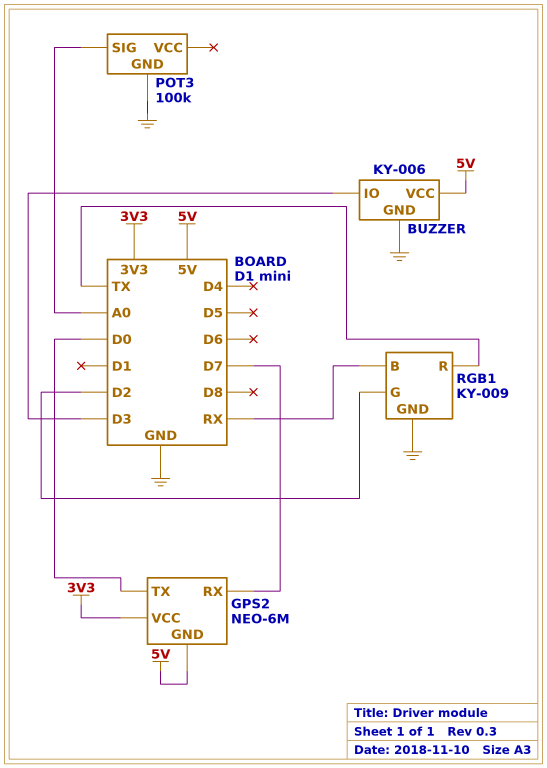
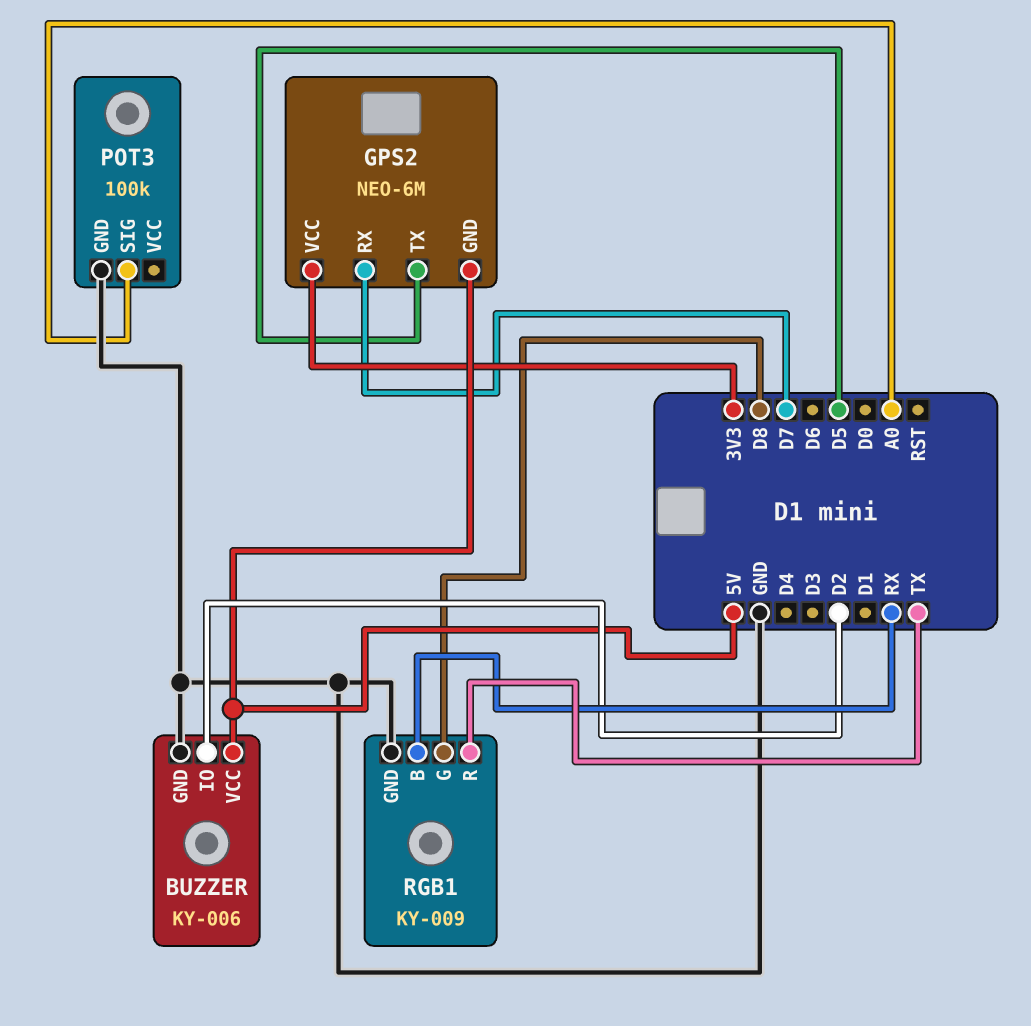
BUZZER pin IO: D3 -> D2
GPS2 pin TX: D0 -> D5
RGB1 pin G: D2 -> D8

